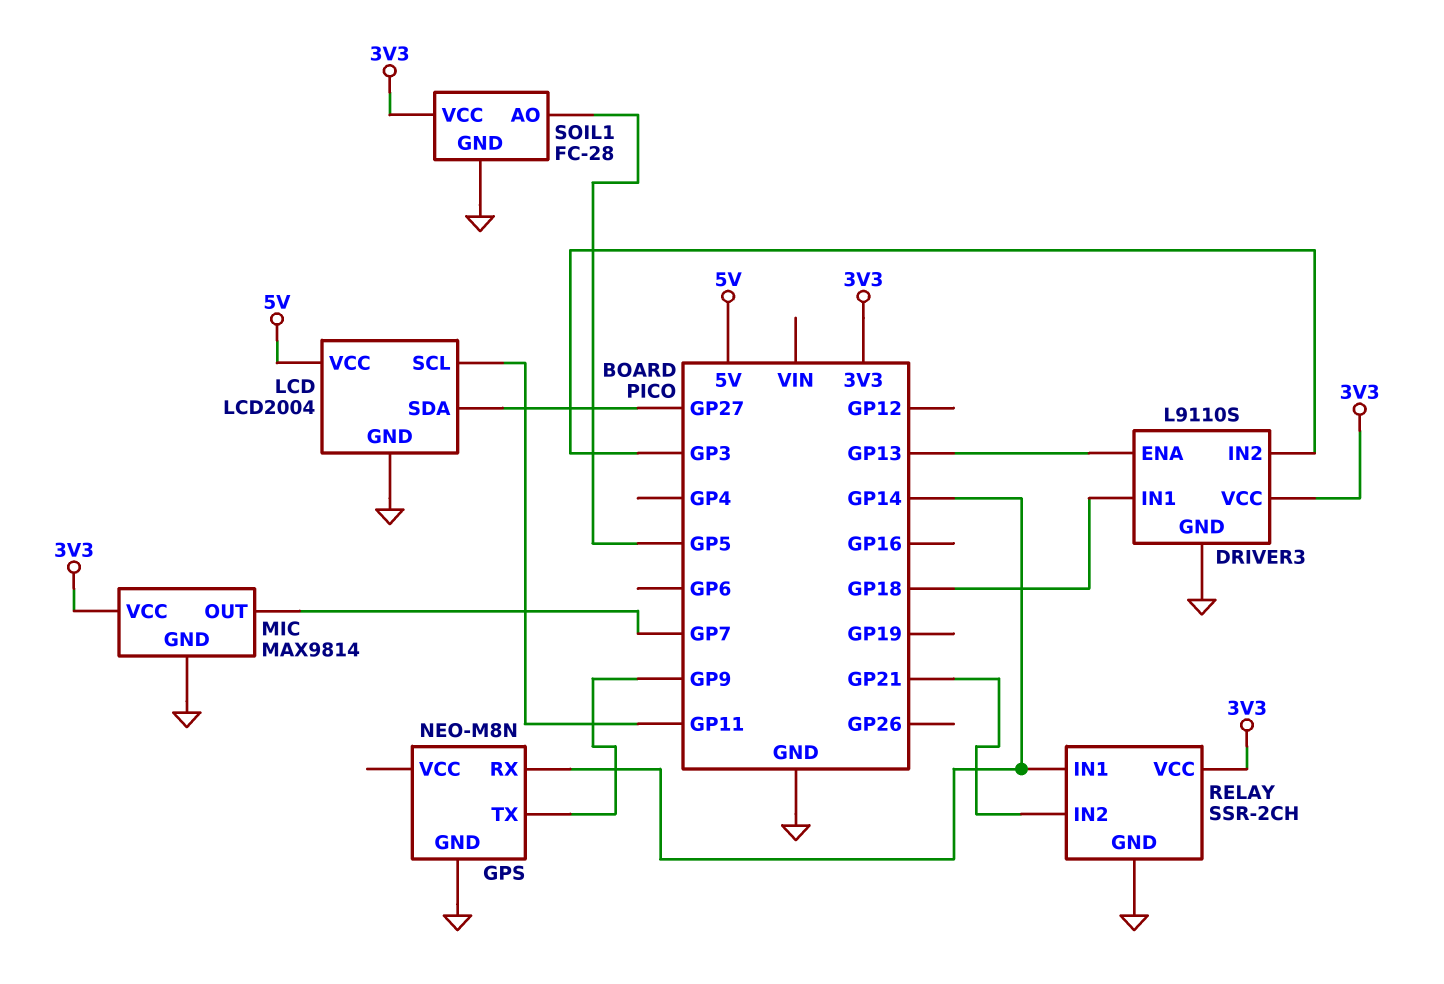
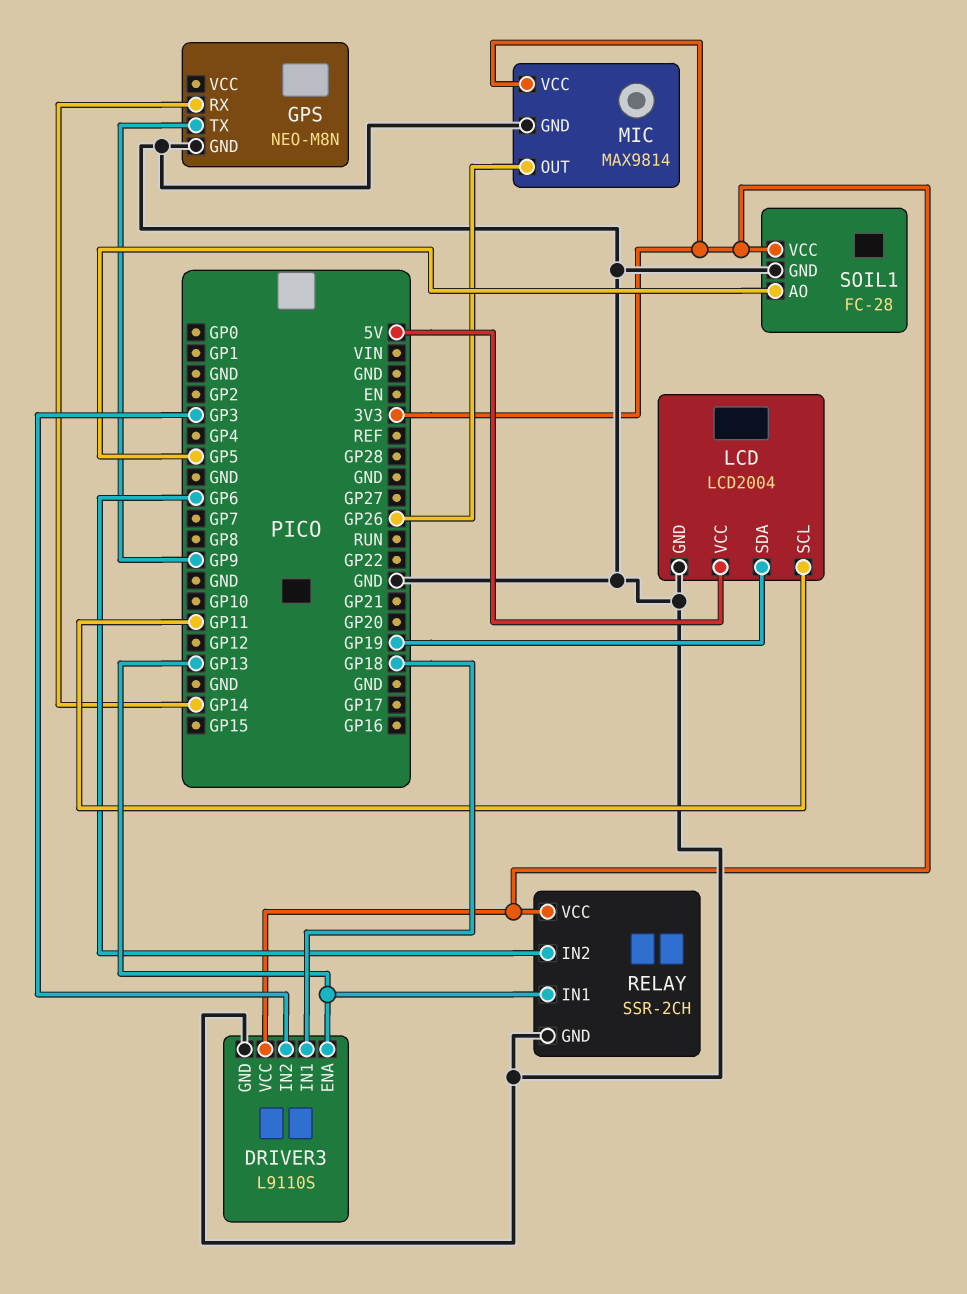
LCD pin SDA: GP27 -> GP19
MIC pin OUT: GP7 -> GP26
RELAY pin IN1: GP14 -> GP13
RELAY pin IN2: GP21 -> GP6

